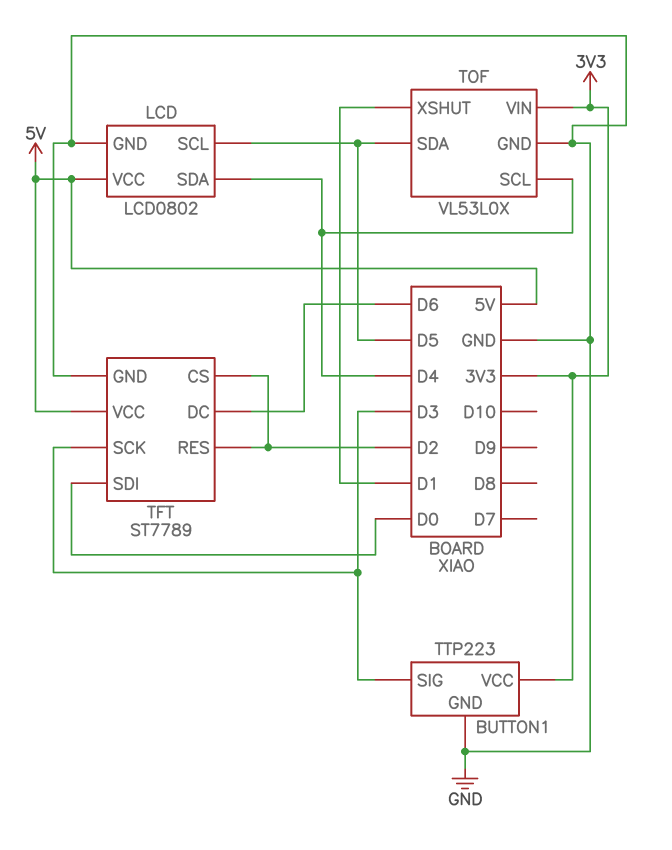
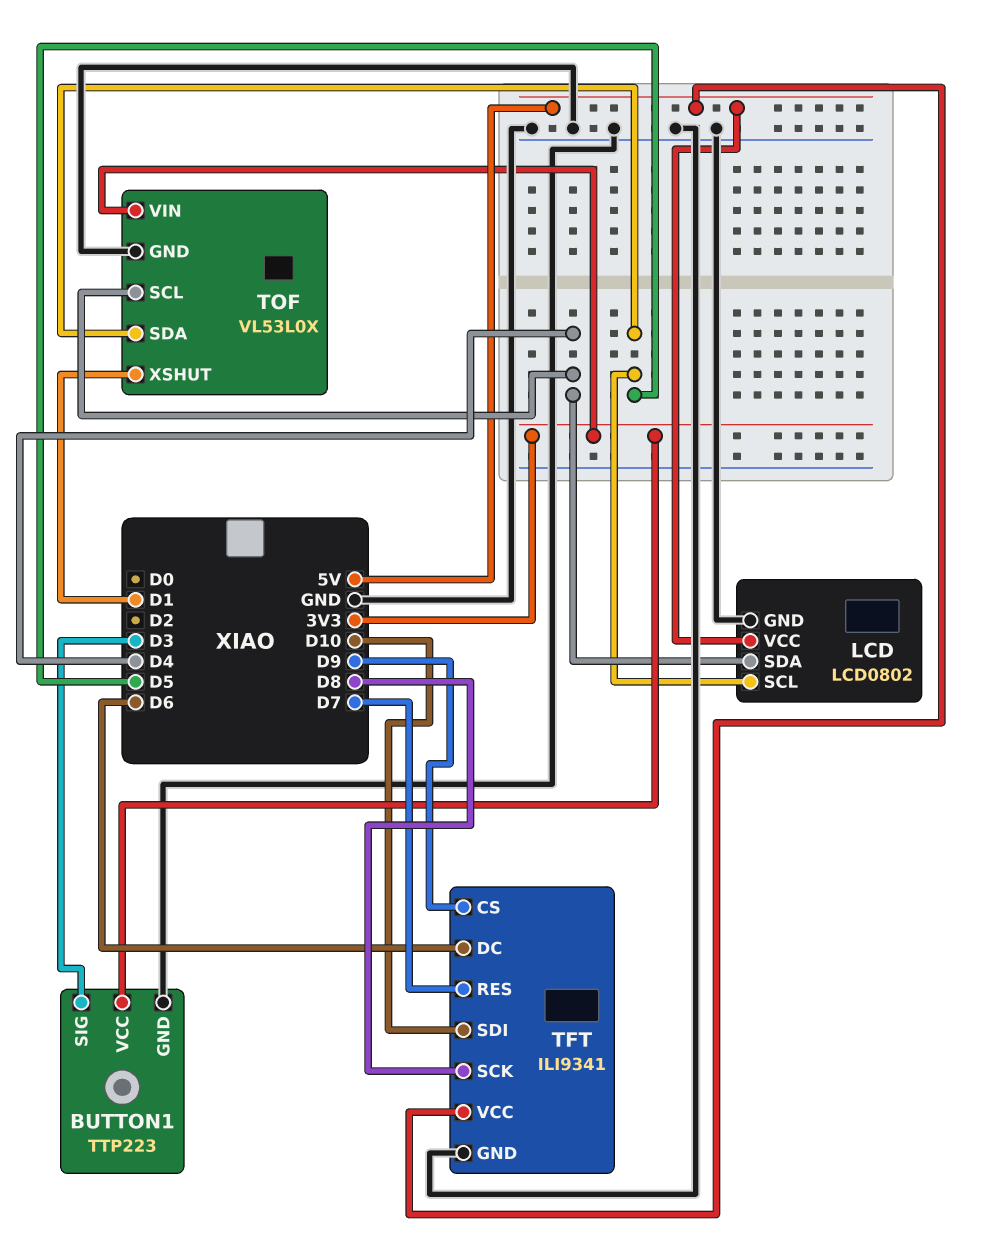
TFT: ST7789 -> ILI9341
TFT pin CS: D2 -> D9
TFT pin RES: D2 -> D7
TFT pin SCK: D3 -> D8
TFT pin SDI: D0 -> D10

